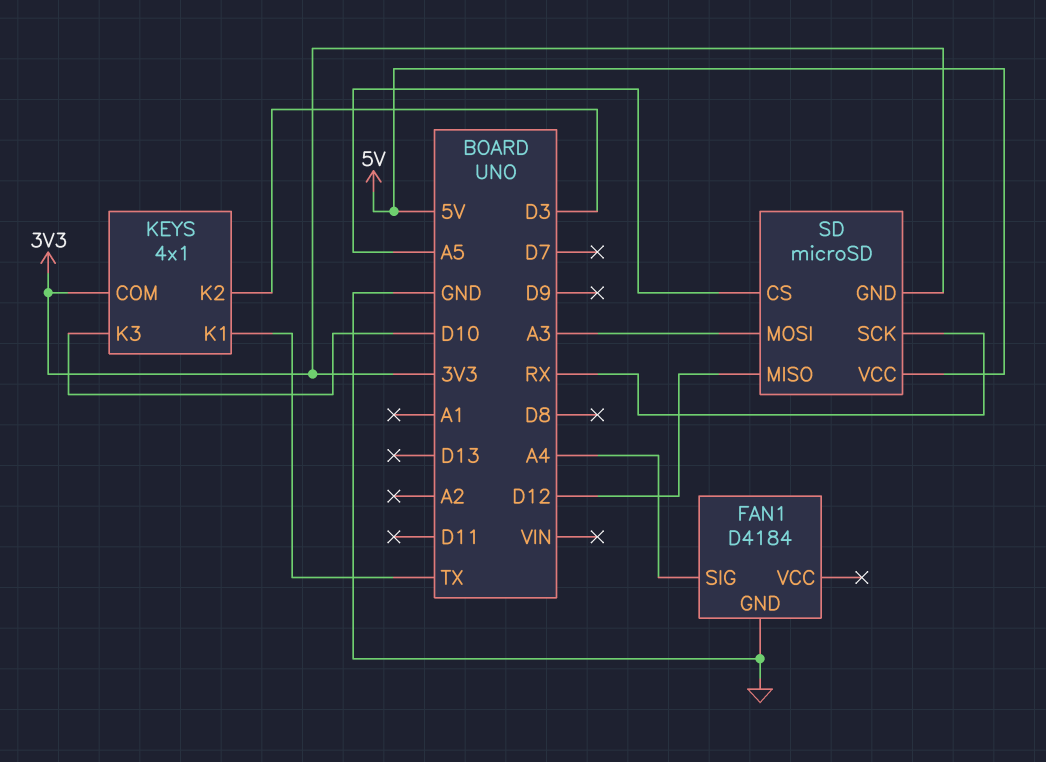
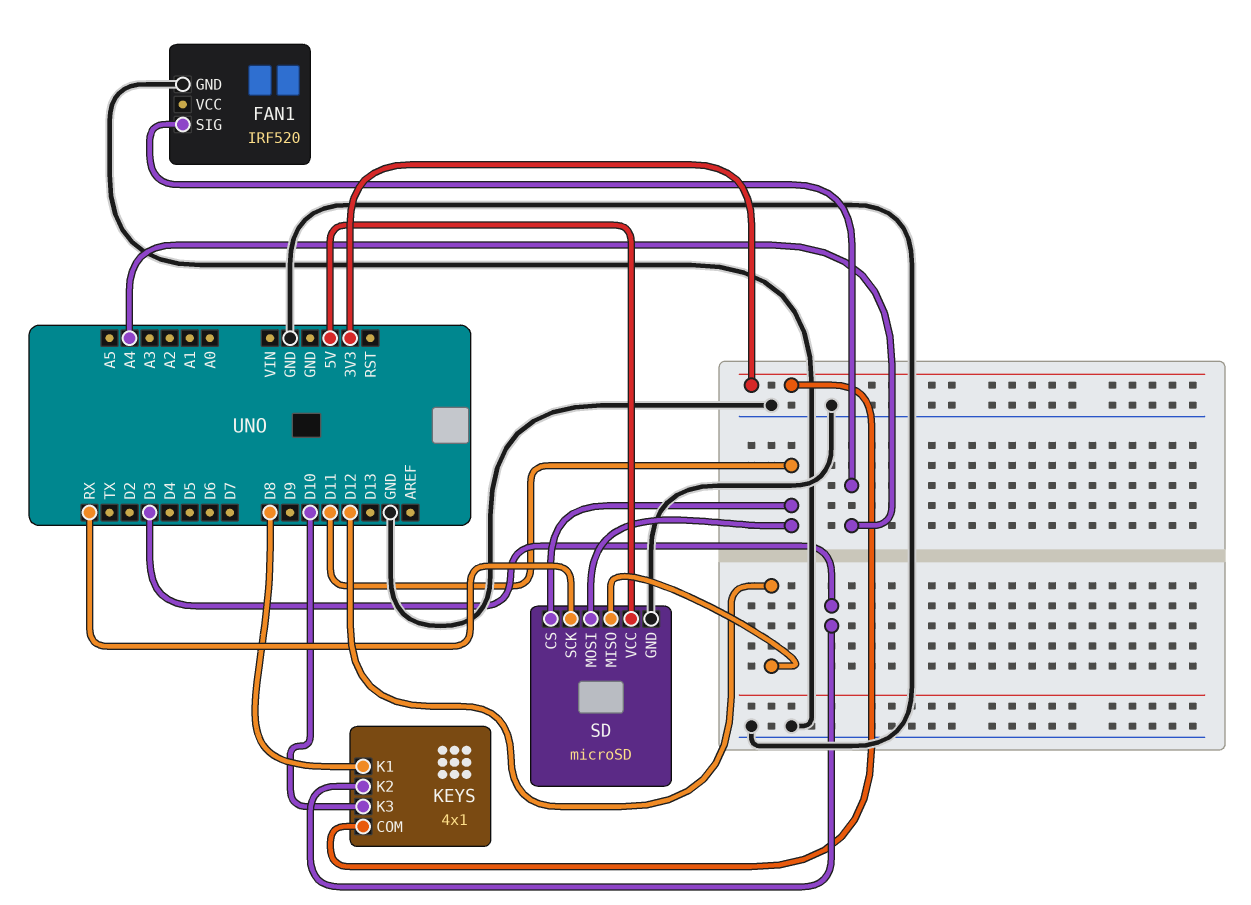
FAN1: D4184 -> IRF520
KEYS pin K1: TX -> D8
SD pin CS: A5 -> D11
SD pin GND: 3V3 -> GND
SD pin MOSI: A3 -> D11

